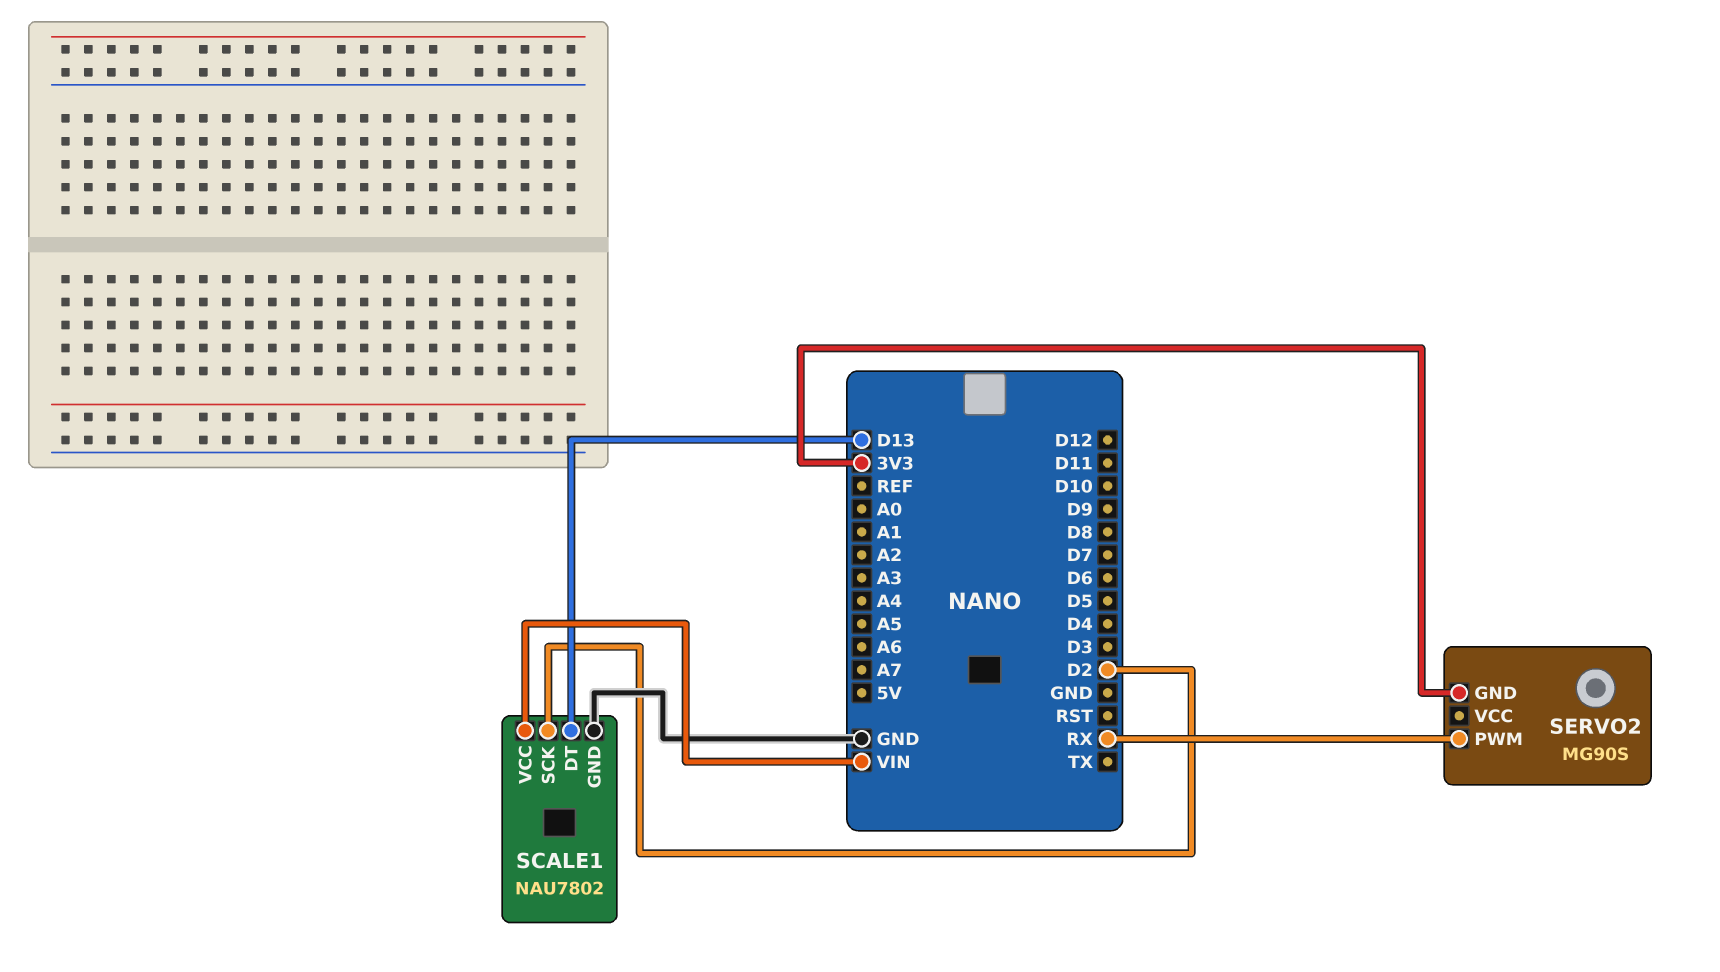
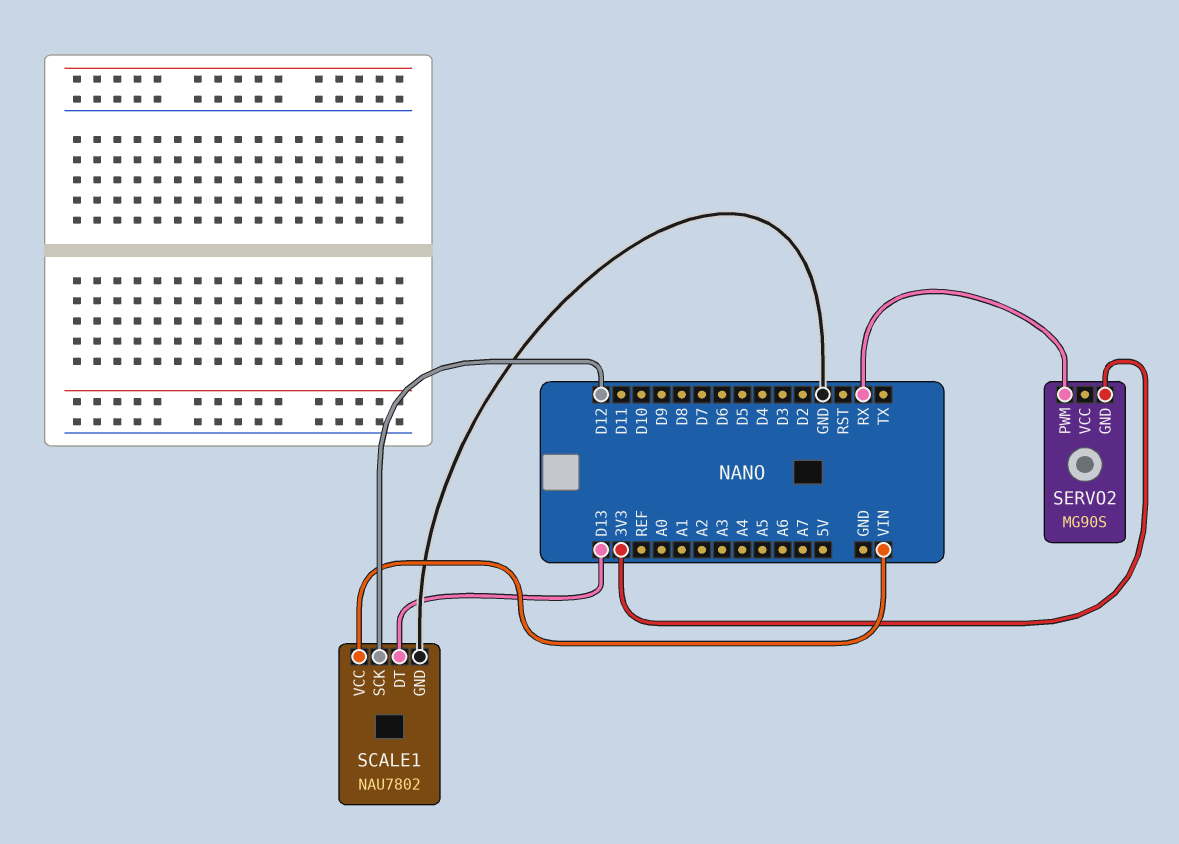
SCALE1 pin SCK: D2 -> D12

